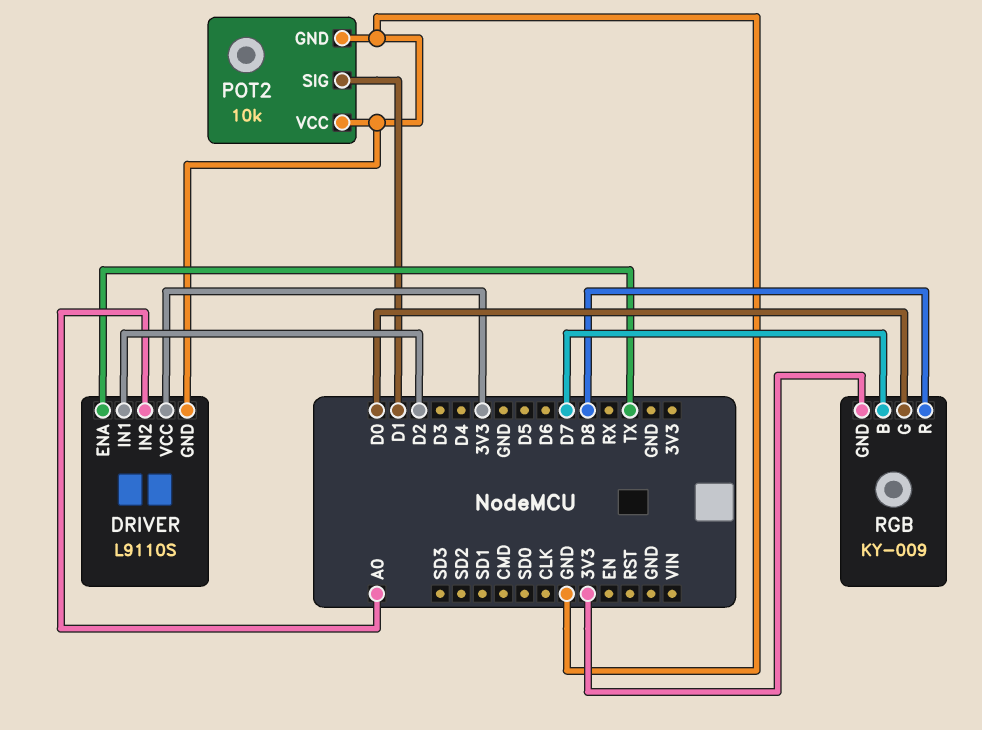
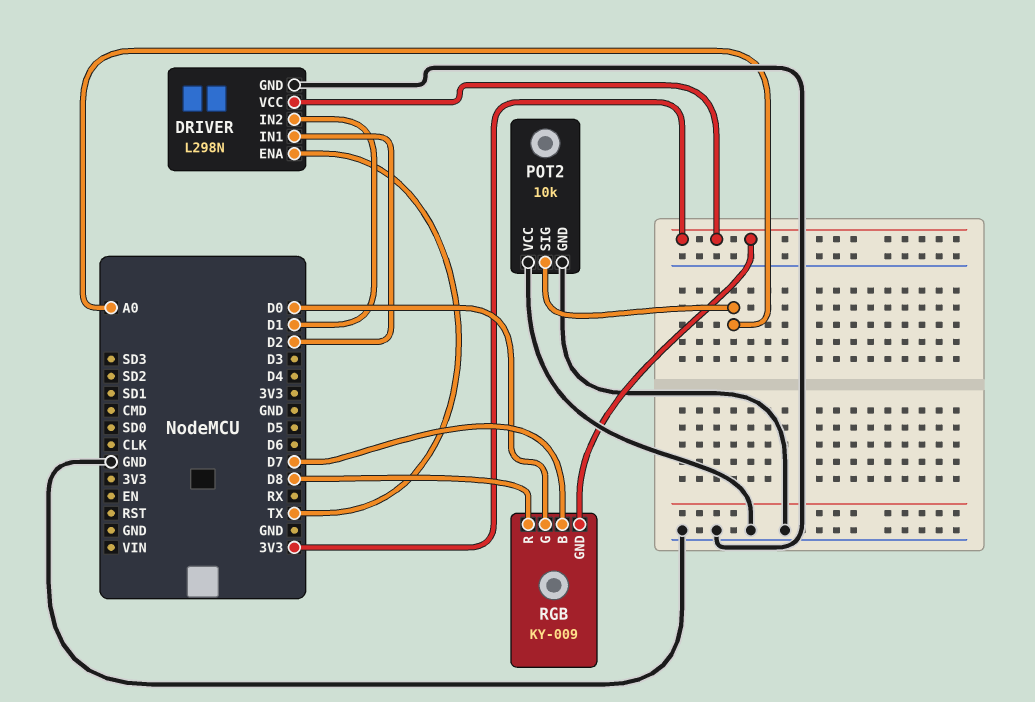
DRIVER: L9110S -> L298N
DRIVER pin IN2: A0 -> D1
POT2 pin SIG: D1 -> A0

